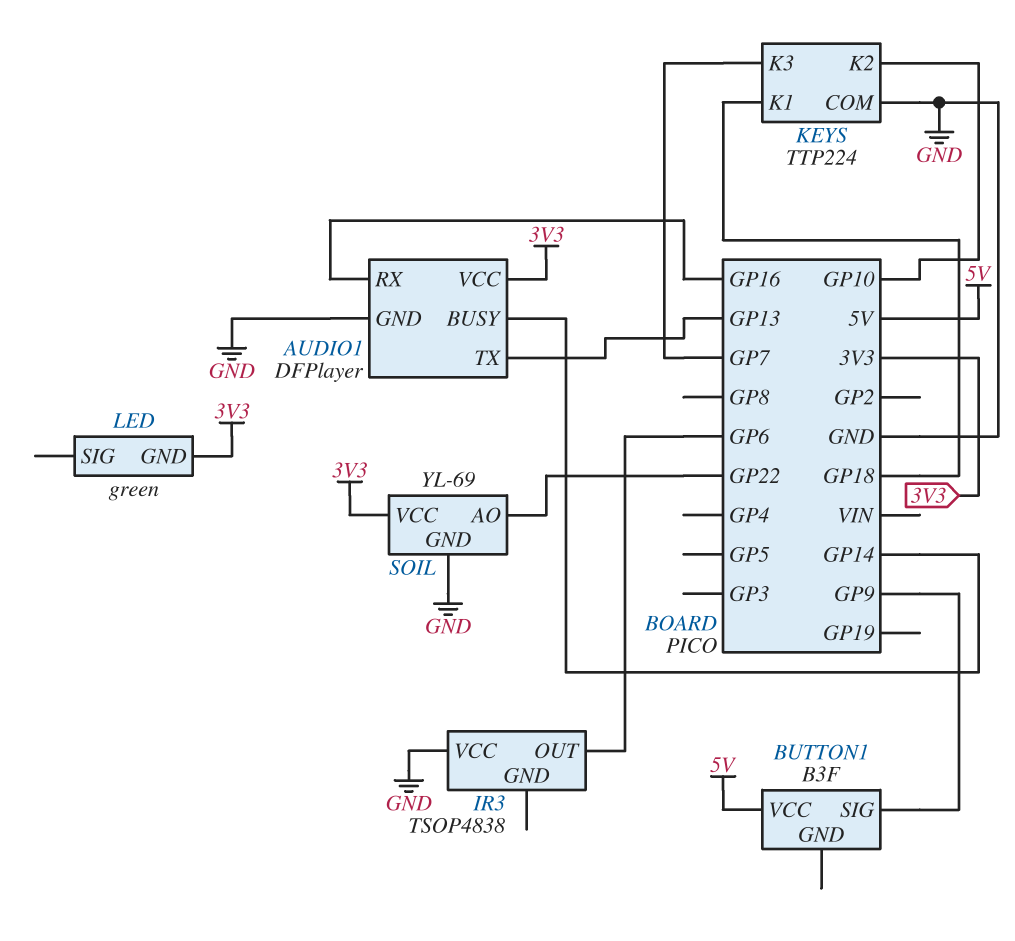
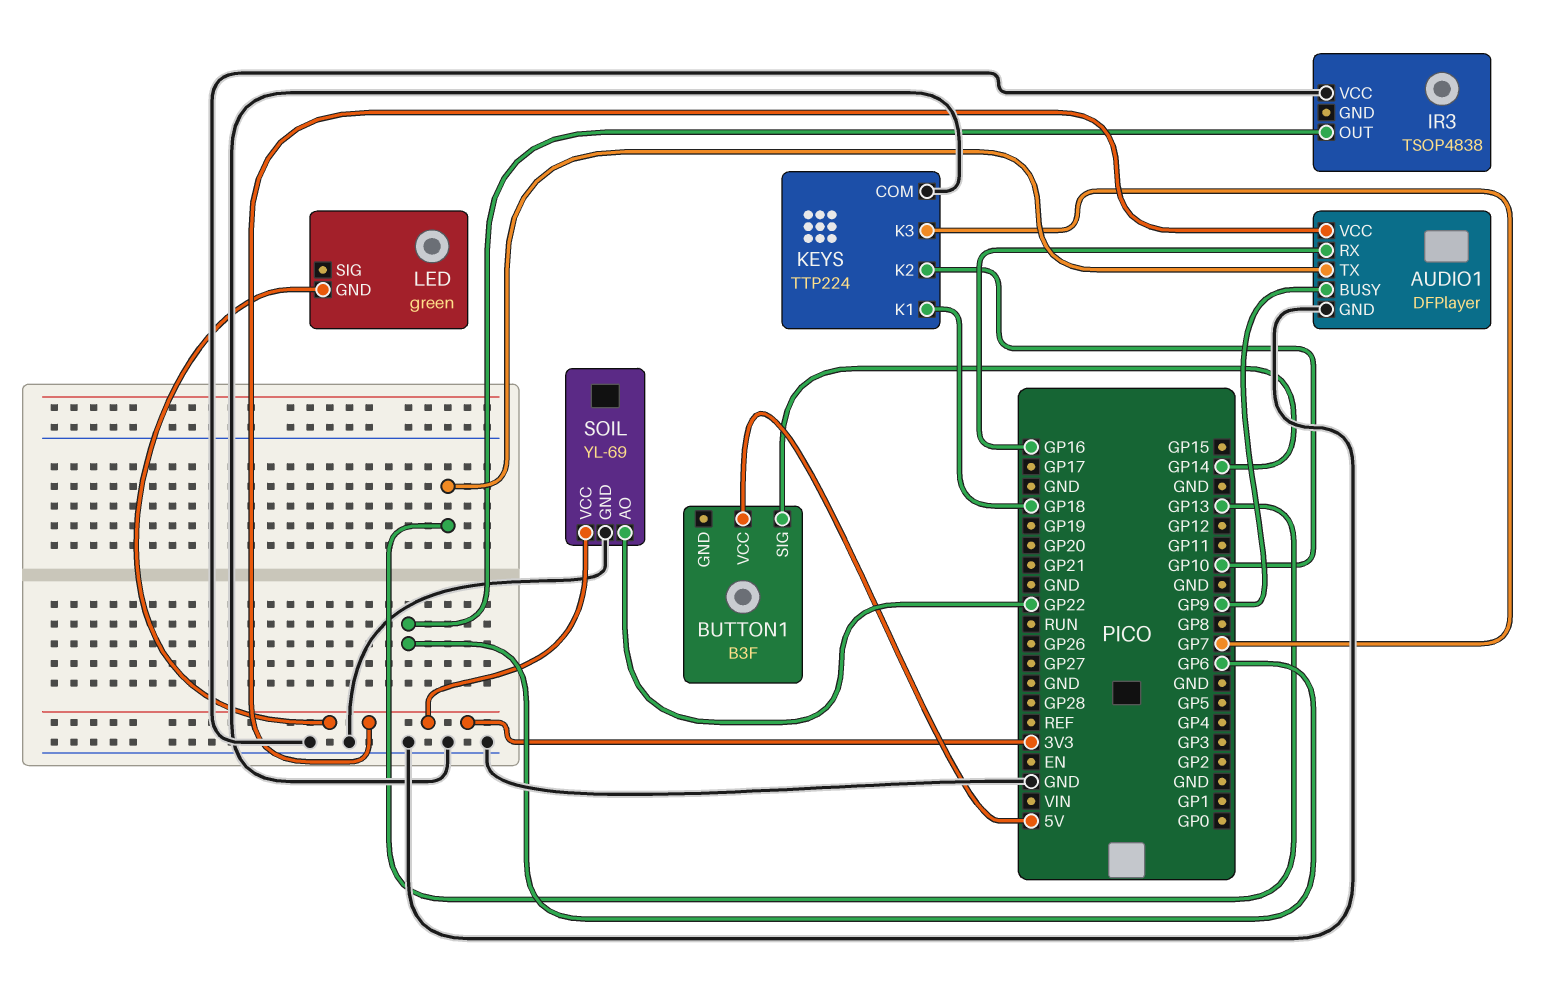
AUDIO1 pin BUSY: GP14 -> GP9
BUTTON1 pin SIG: GP9 -> GP14

